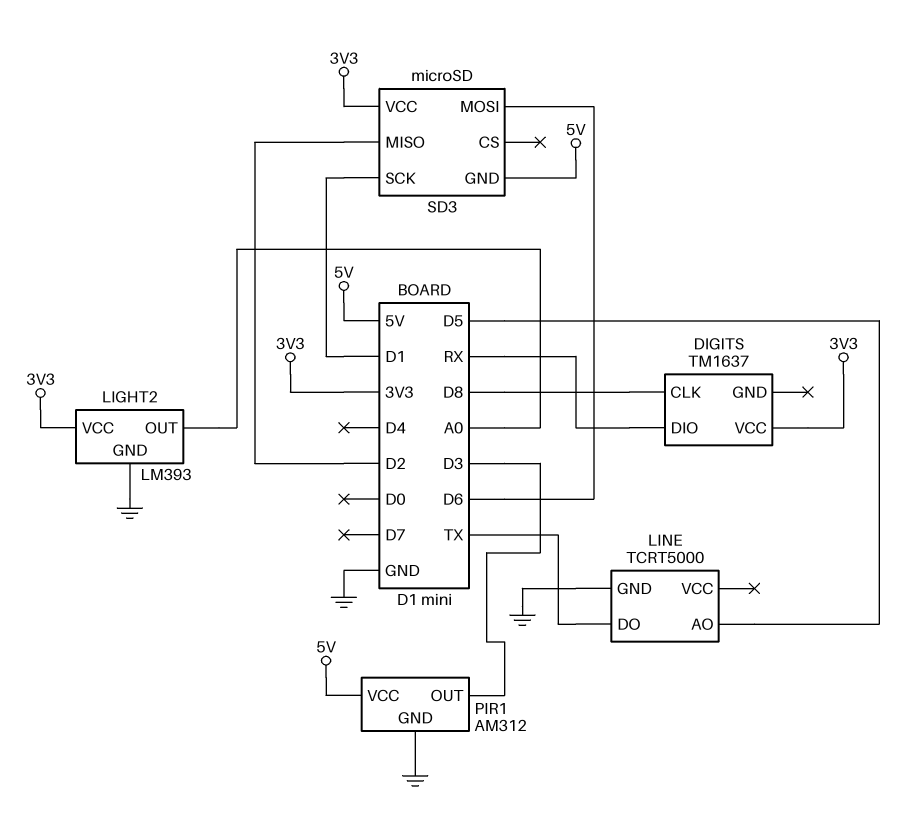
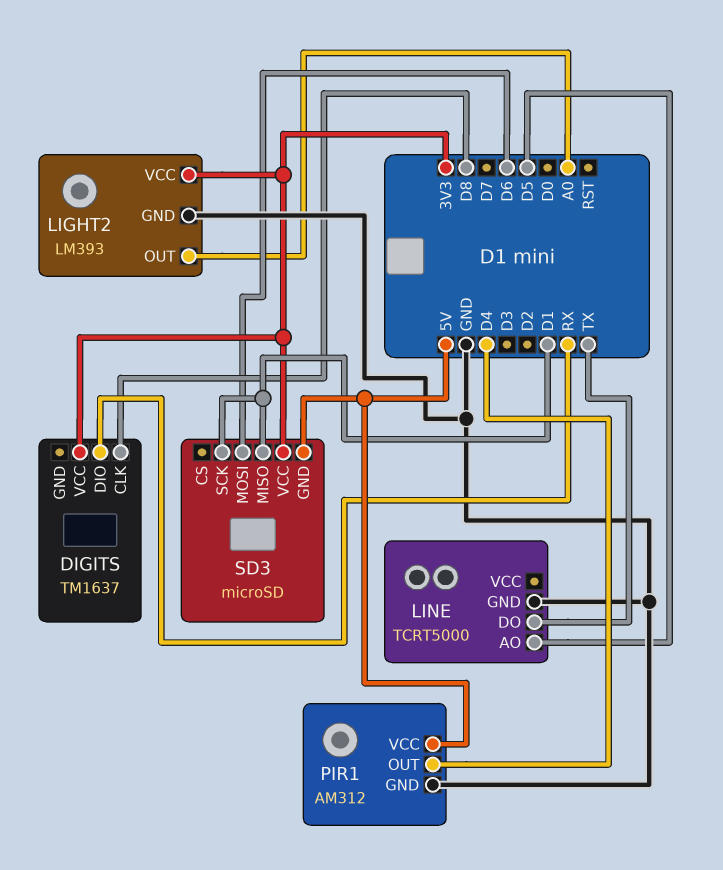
PIR1 pin OUT: D3 -> D4
SD3 pin MISO: D2 -> D1

